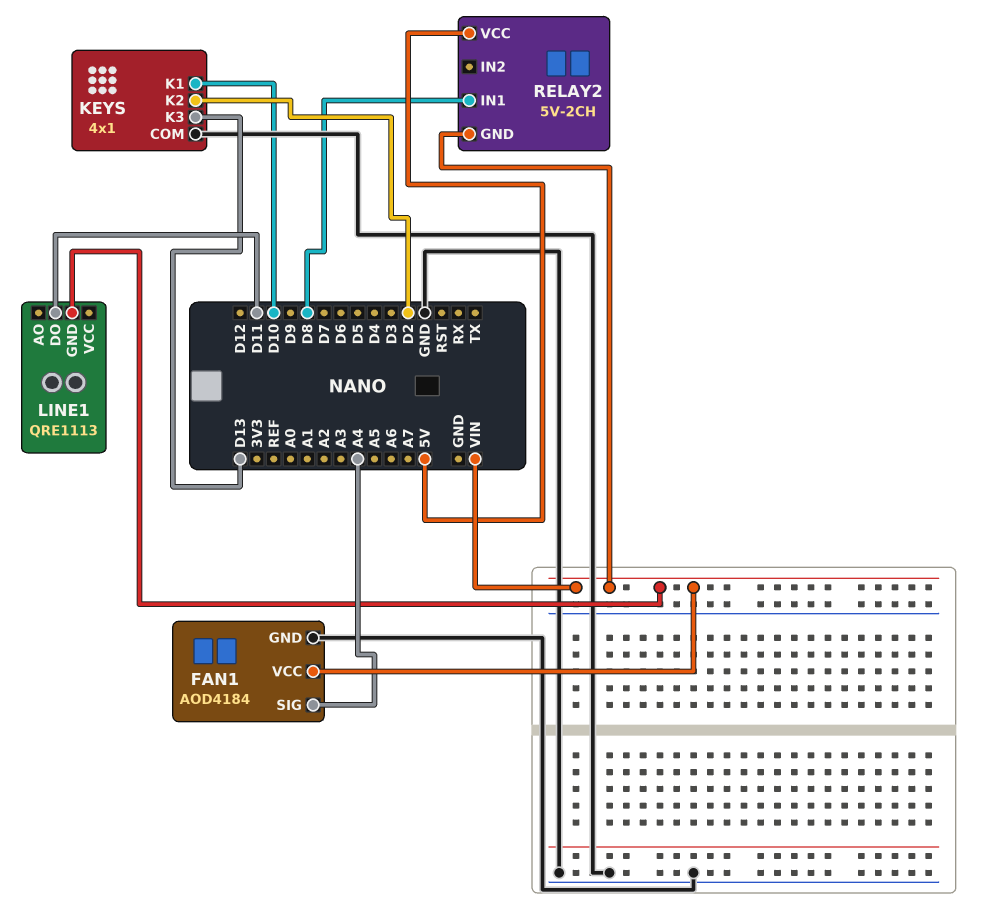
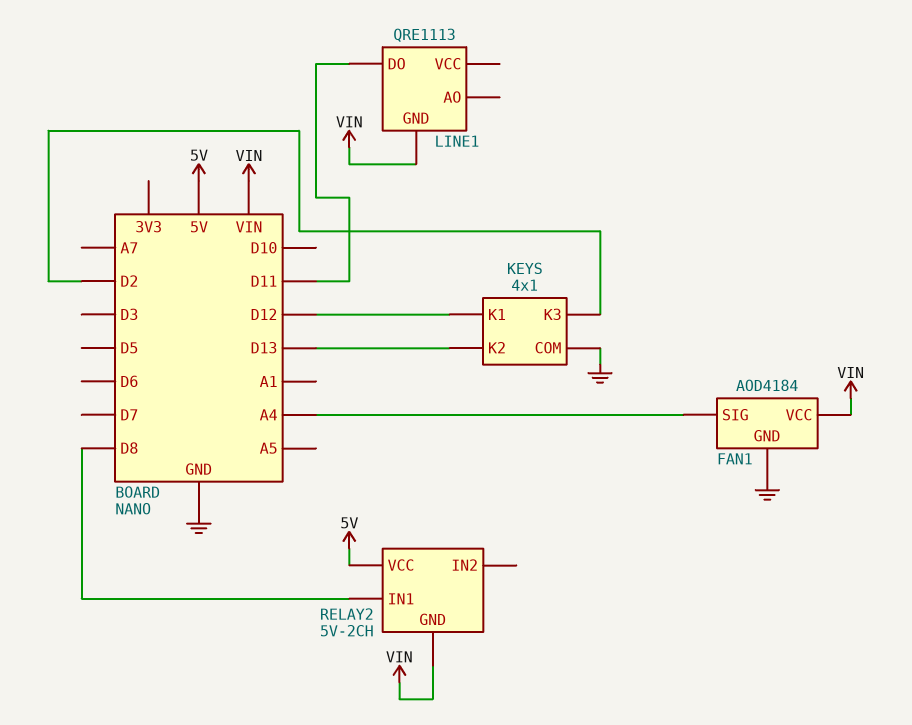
KEYS pin K1: D10 -> D12
KEYS pin K2: D2 -> D13
KEYS pin K3: D13 -> D2

